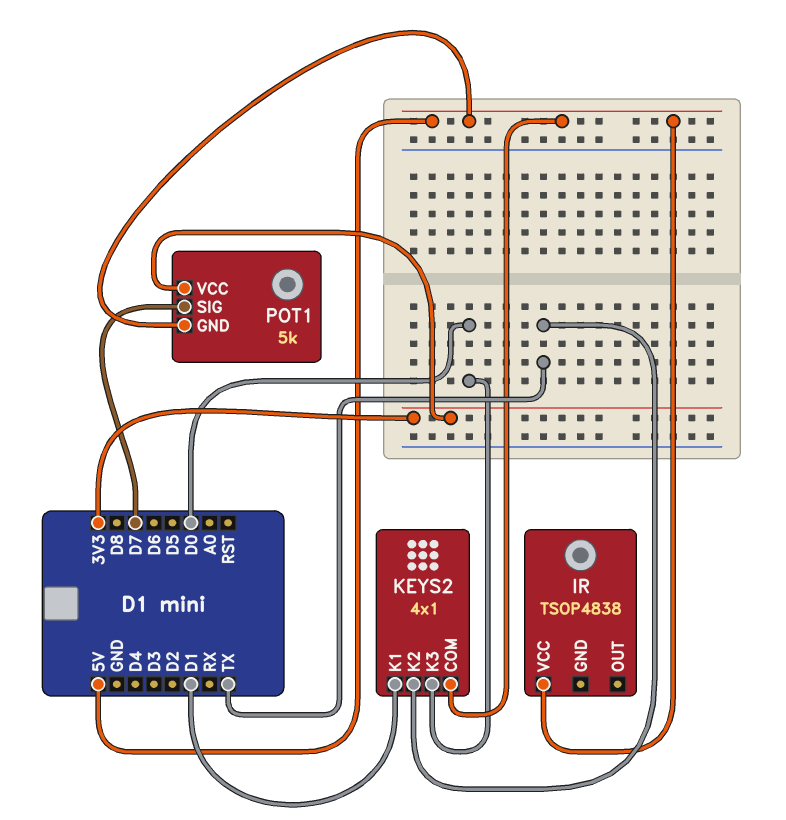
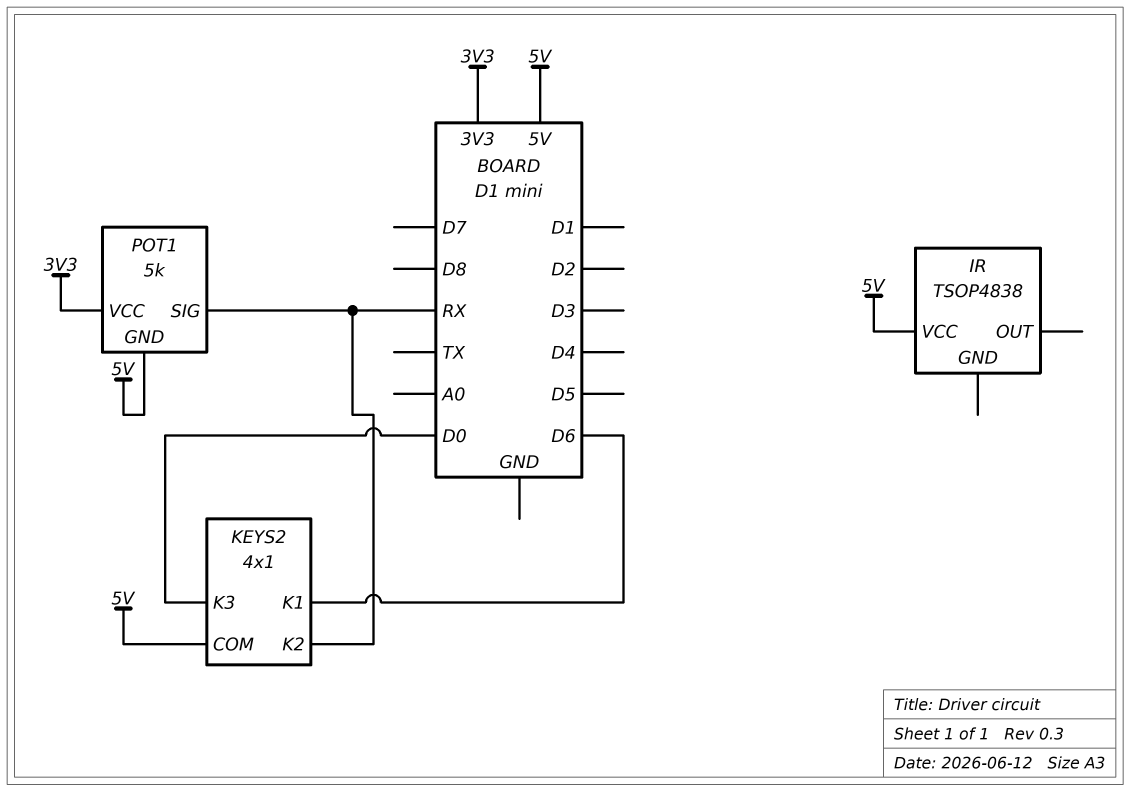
KEYS2 pin K1: D1 -> D6
KEYS2 pin K2: TX -> RX
POT1 pin SIG: D7 -> RX

